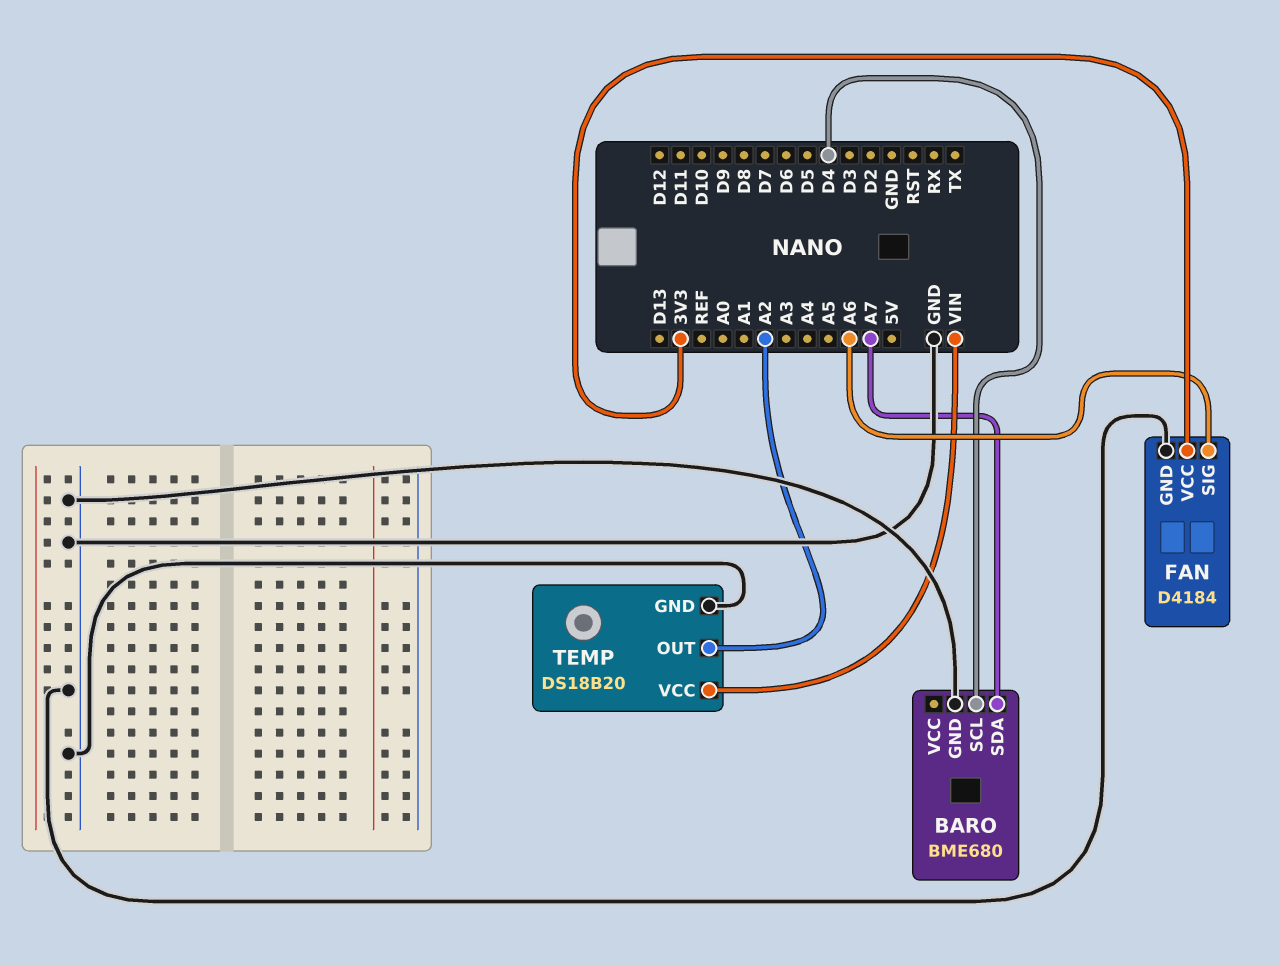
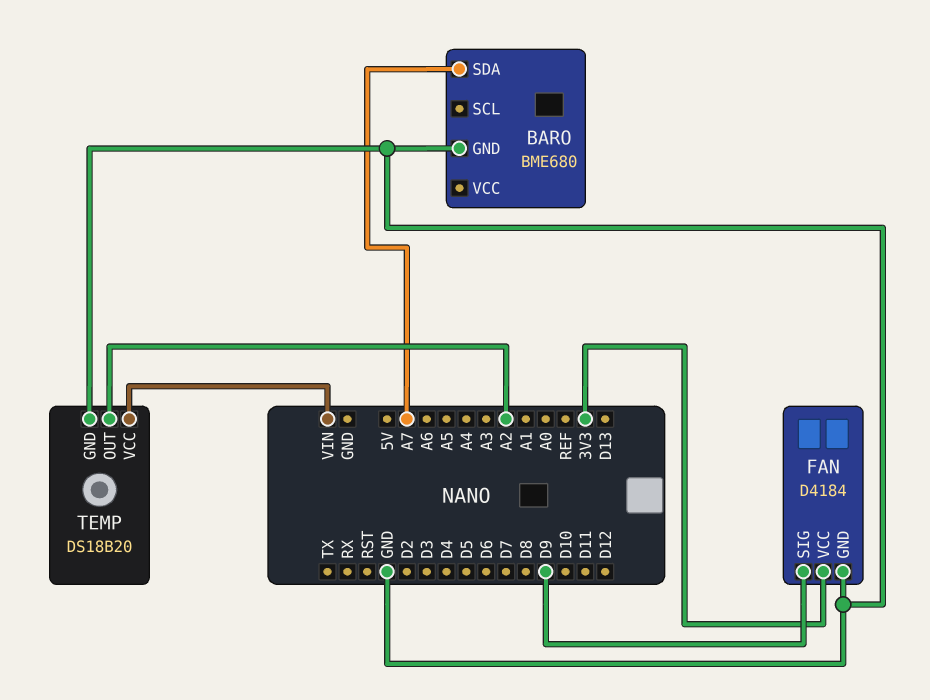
BARO pin SCL: D4 -> none
FAN pin SIG: A6 -> D9

